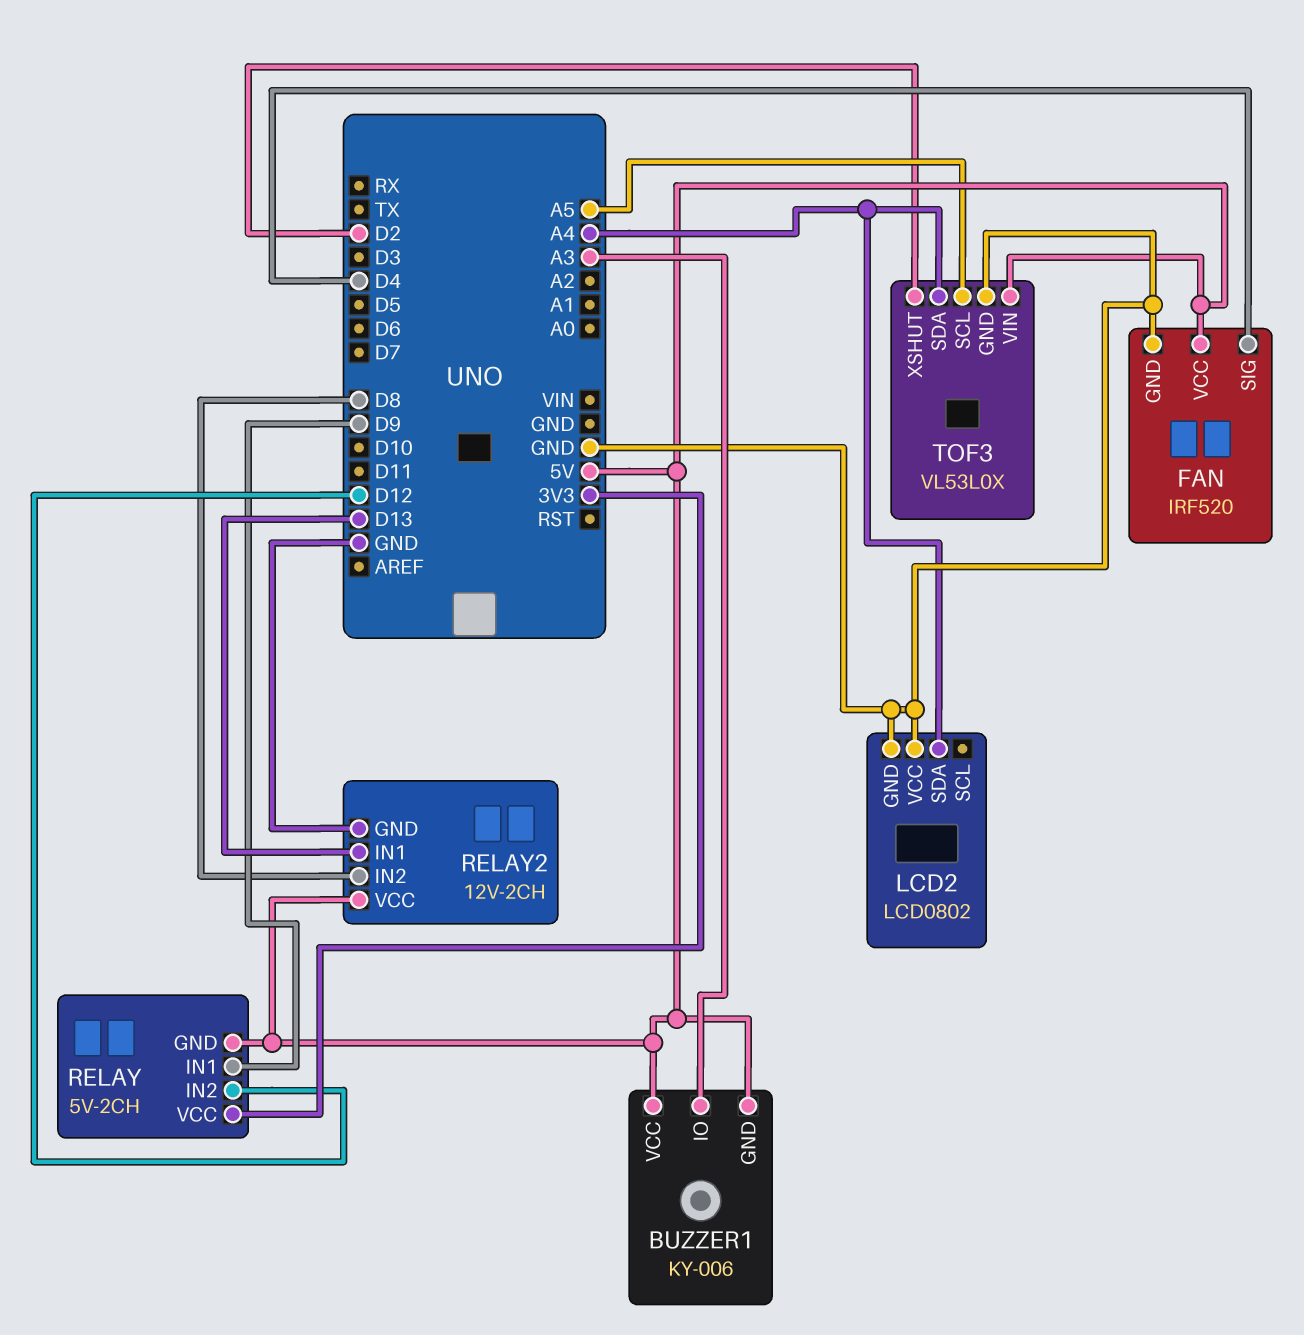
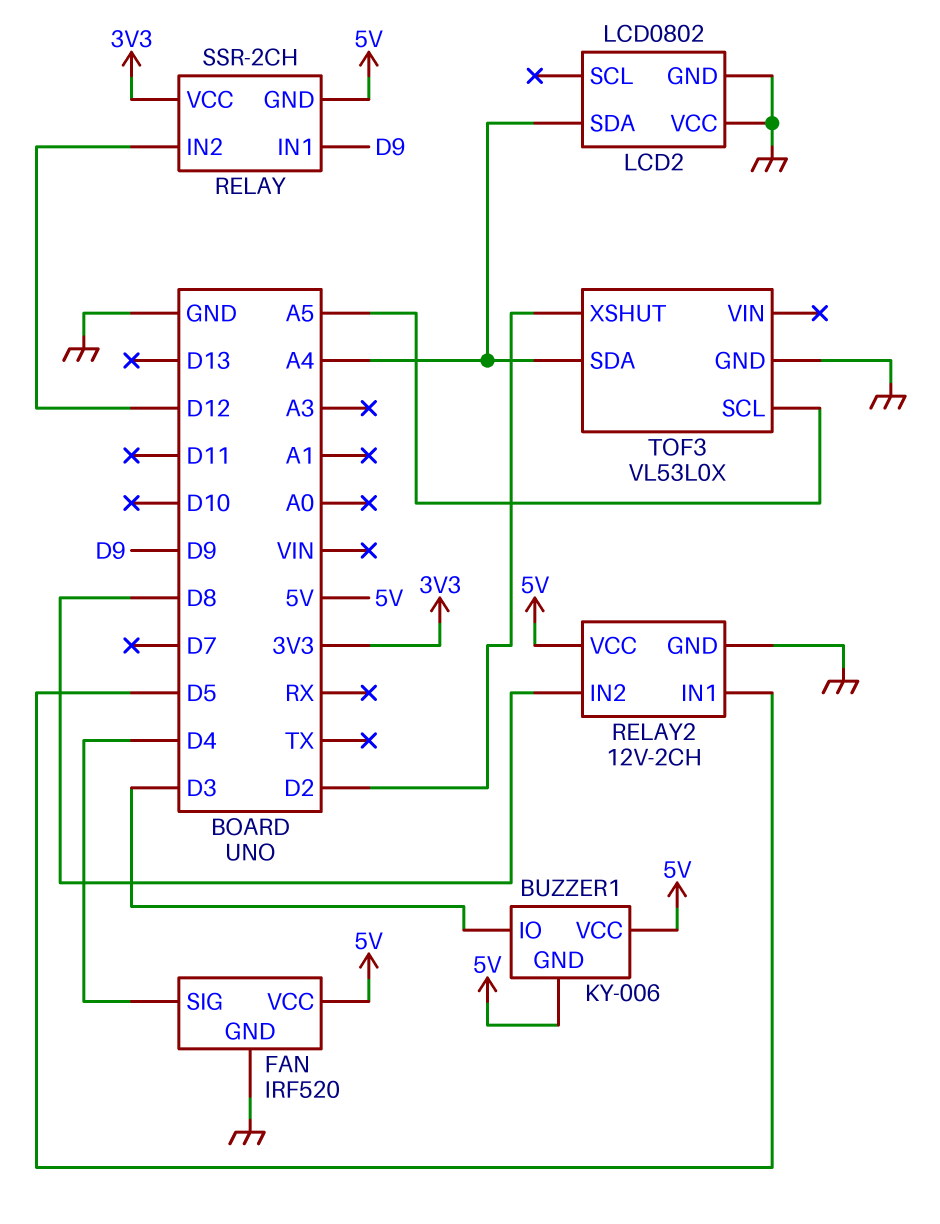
BUZZER1 pin IO: A3 -> D3
RELAY: 5V-2CH -> SSR-2CH
RELAY2 pin IN1: D13 -> D5
TOF3 pin VIN: 5V -> none

